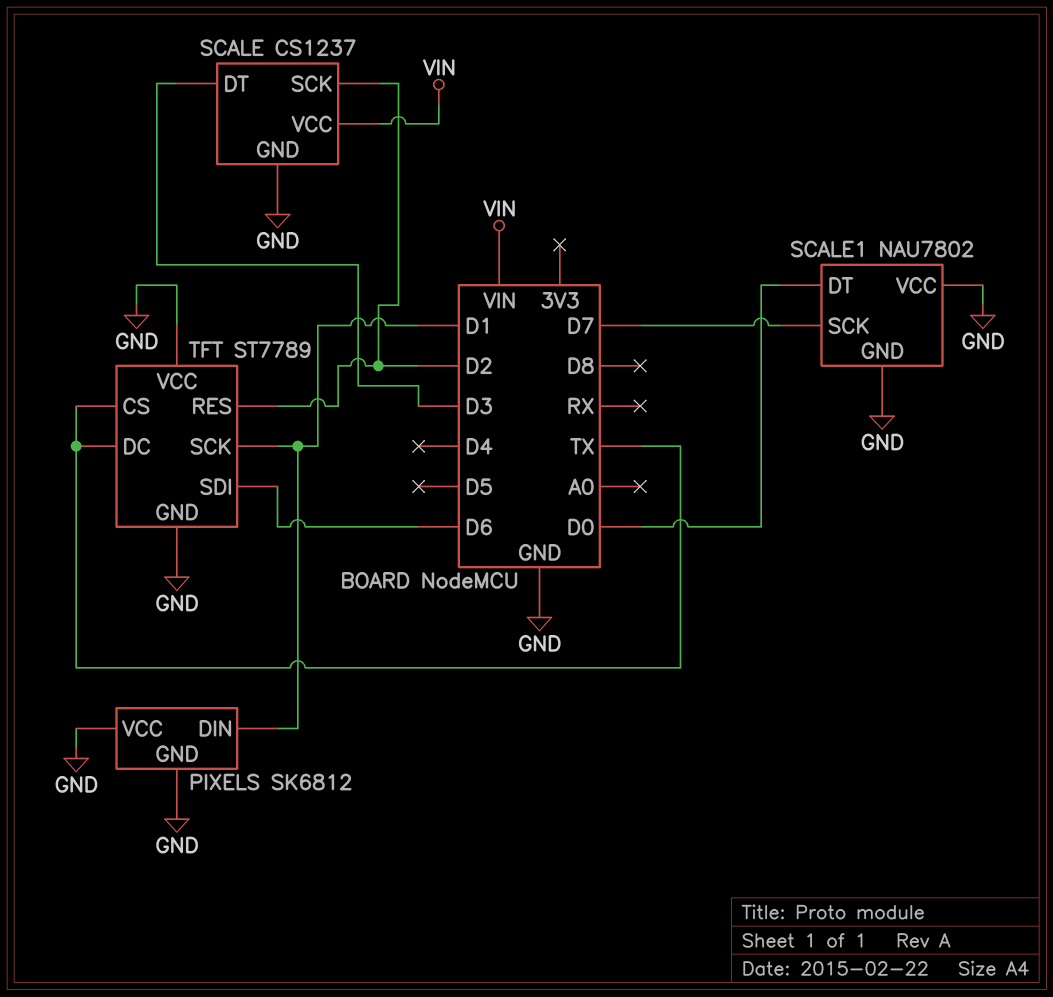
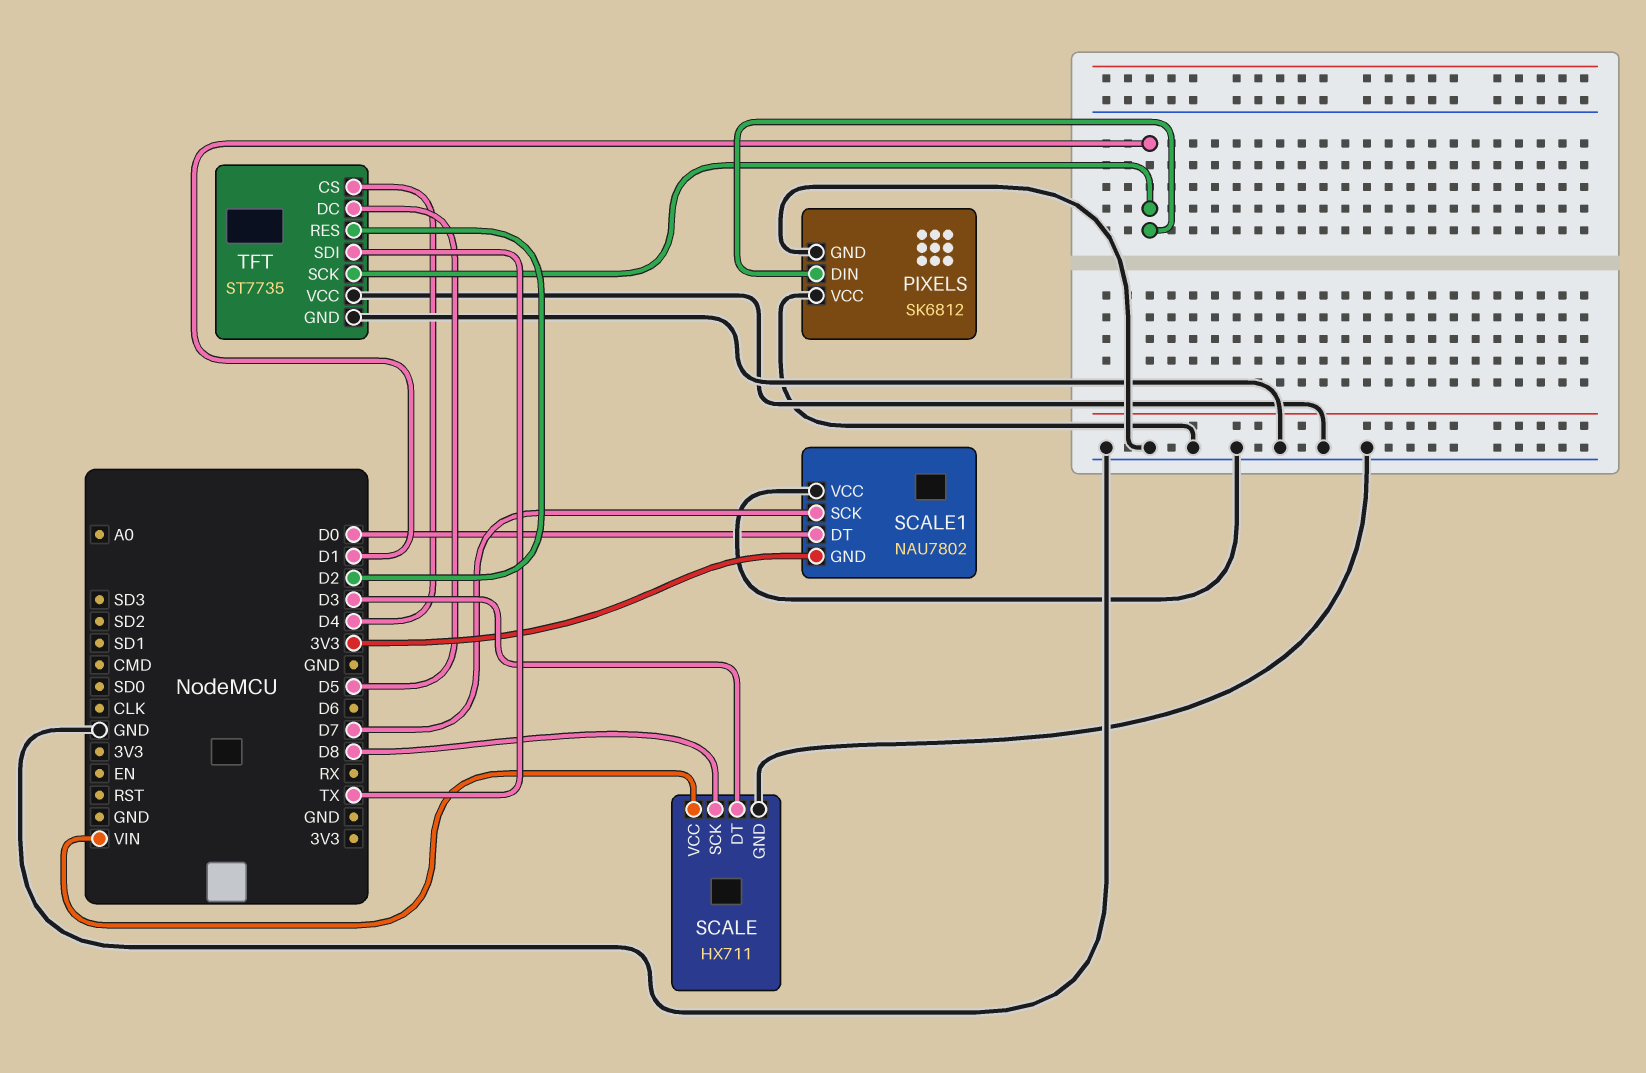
SCALE: CS1237 -> HX711
SCALE pin SCK: D2 -> D8
SCALE1 pin GND: GND -> 3V3
TFT: ST7789 -> ST7735
TFT pin CS: TX -> D4
TFT pin DC: TX -> D5
TFT pin SDI: D6 -> TX

